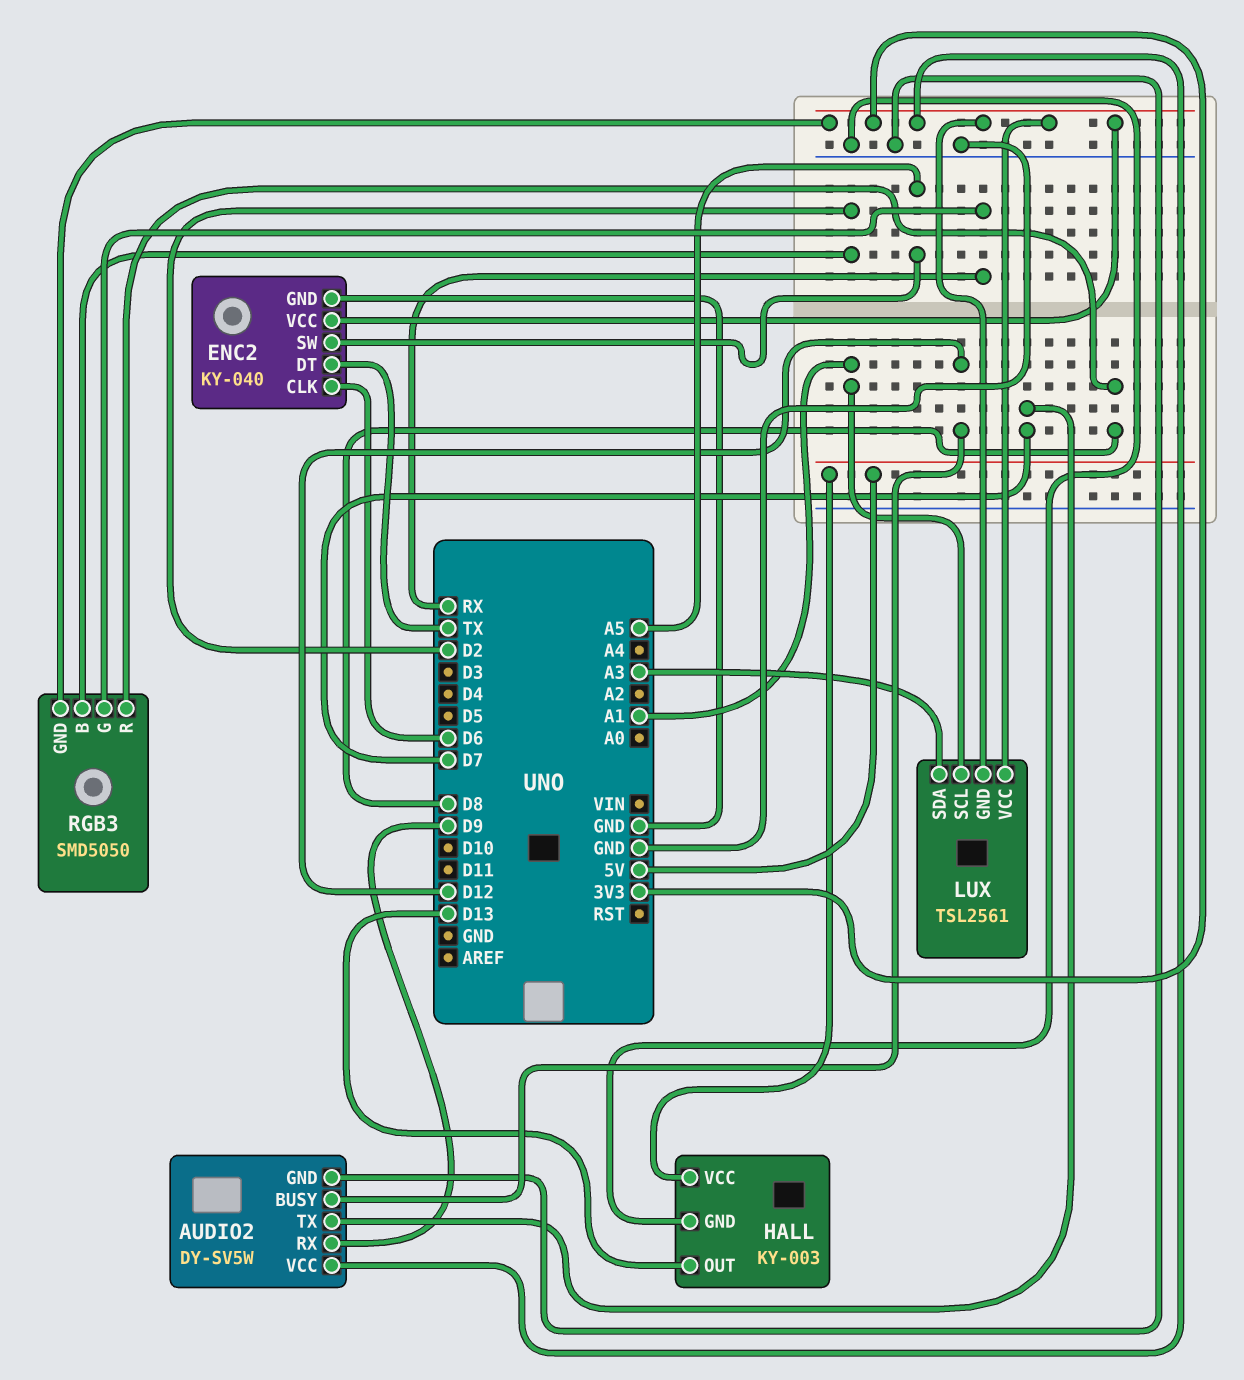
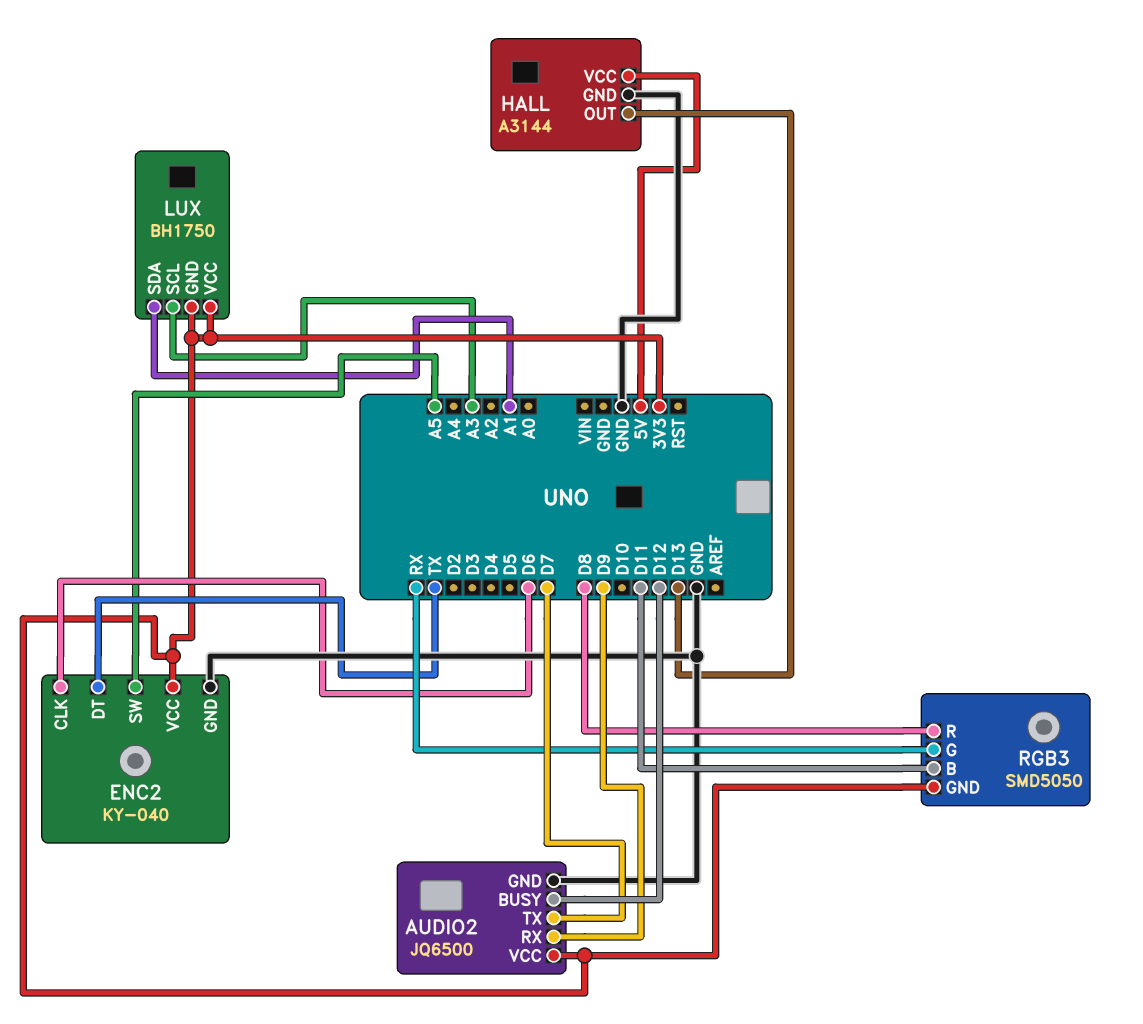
AUDIO2: DY-SV5W -> JQ6500
HALL: KY-003 -> A3144
LUX: TSL2561 -> BH1750
LUX pin SCL: A1 -> A3
LUX pin SDA: A3 -> A1
RGB3 pin B: D2 -> D11

